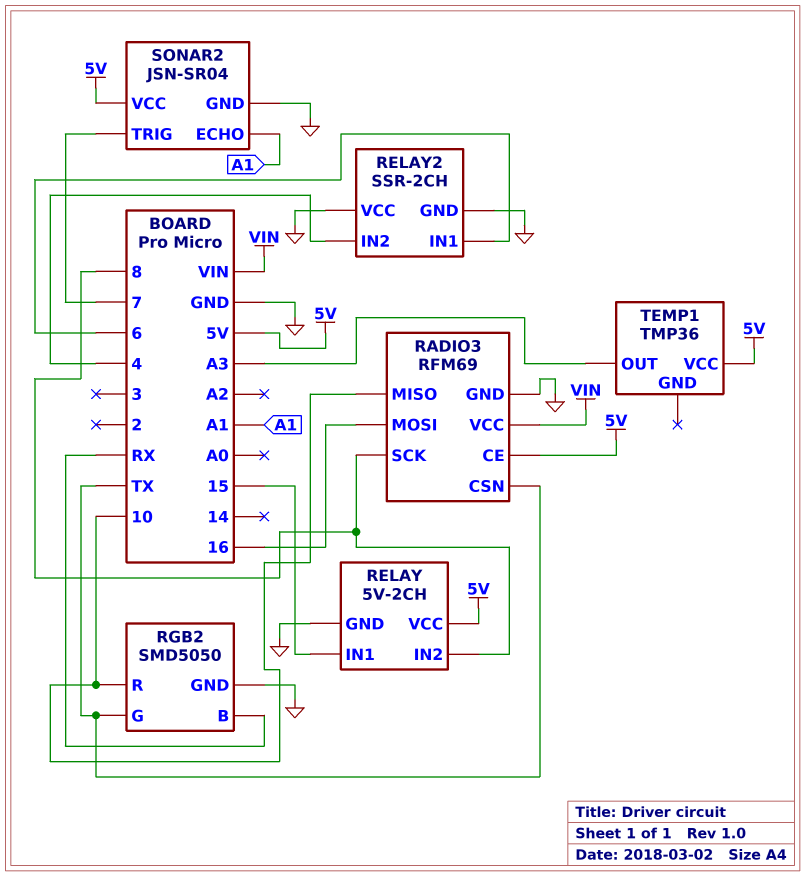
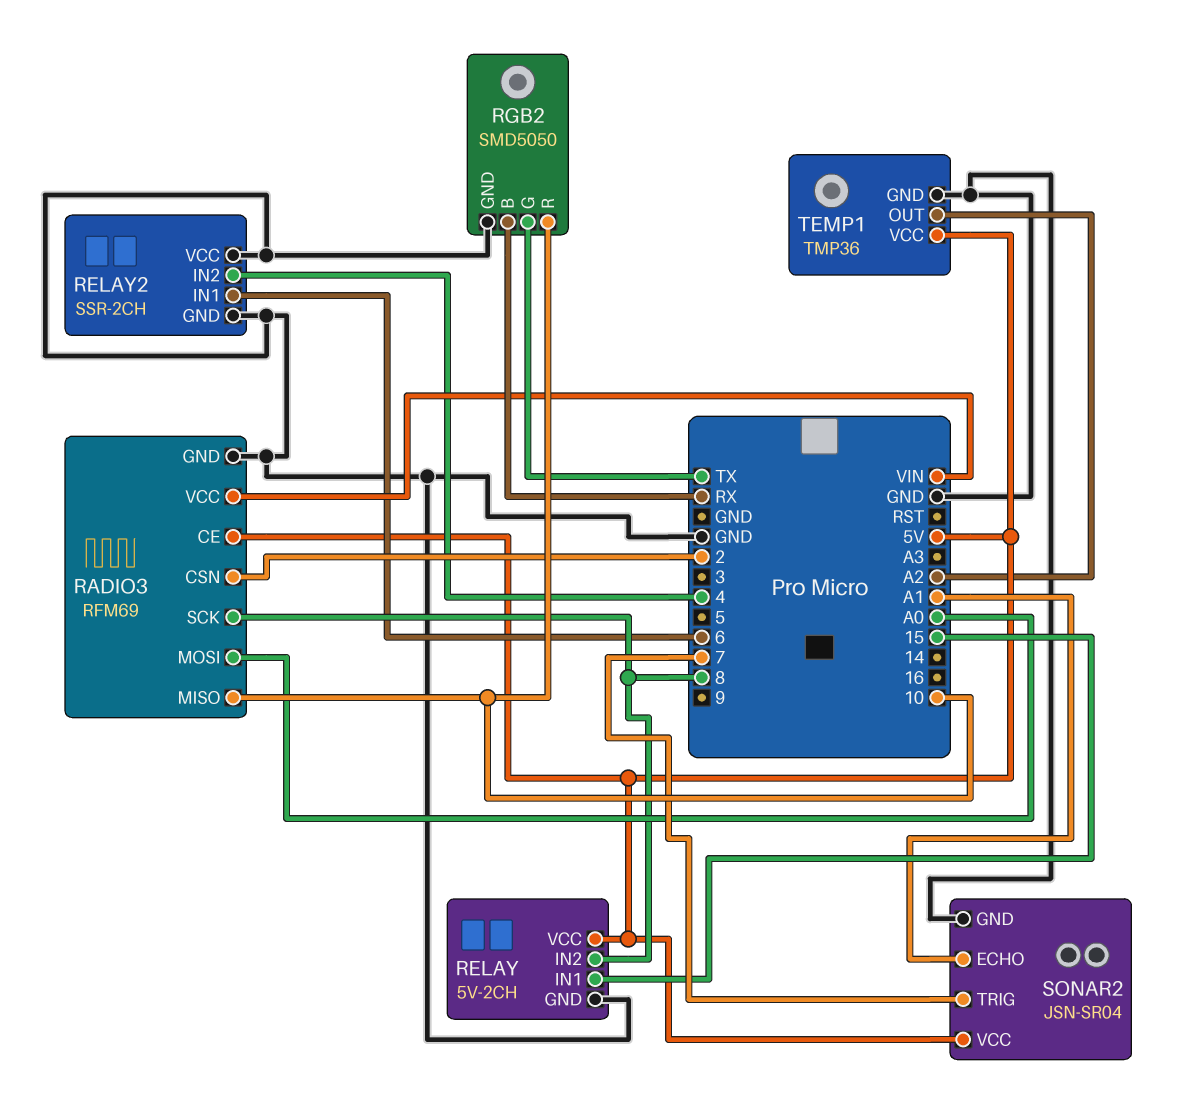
RADIO3 pin CSN: TX -> 2
RADIO3 pin MOSI: 16 -> A0
TEMP1 pin GND: none -> GND
TEMP1 pin OUT: A3 -> A2

